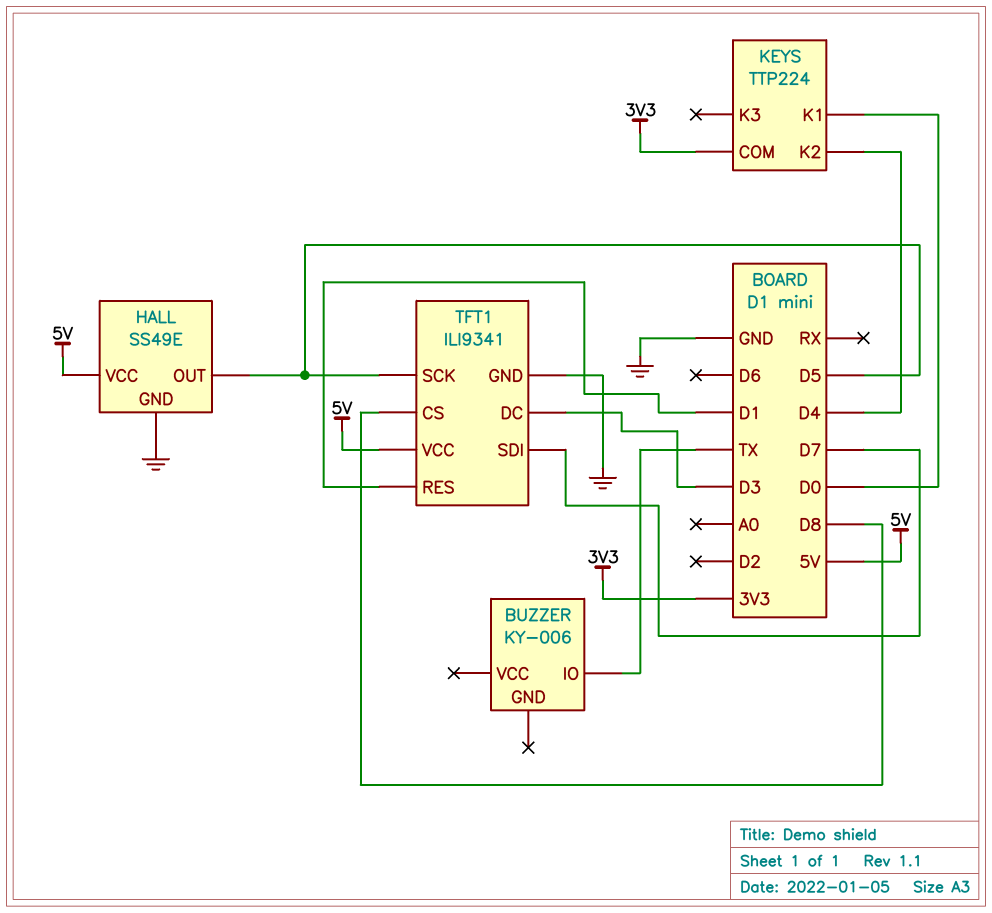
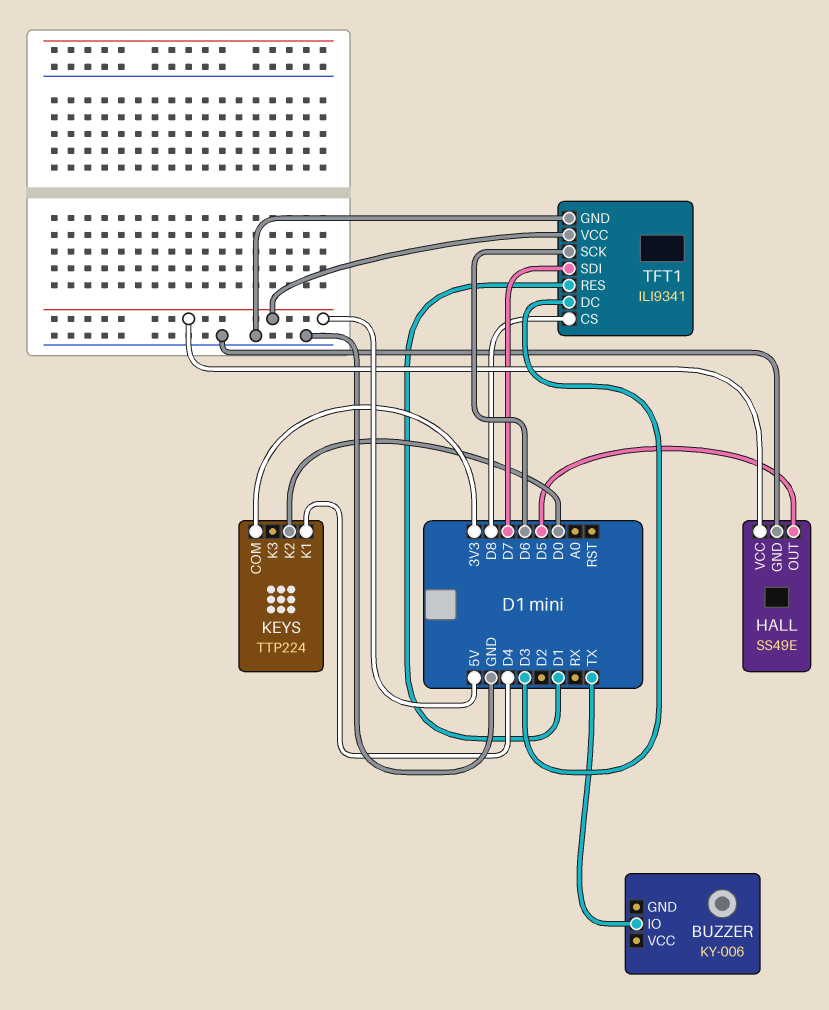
KEYS pin K1: D0 -> D4
KEYS pin K2: D4 -> D0
TFT1 pin SCK: D5 -> D6

